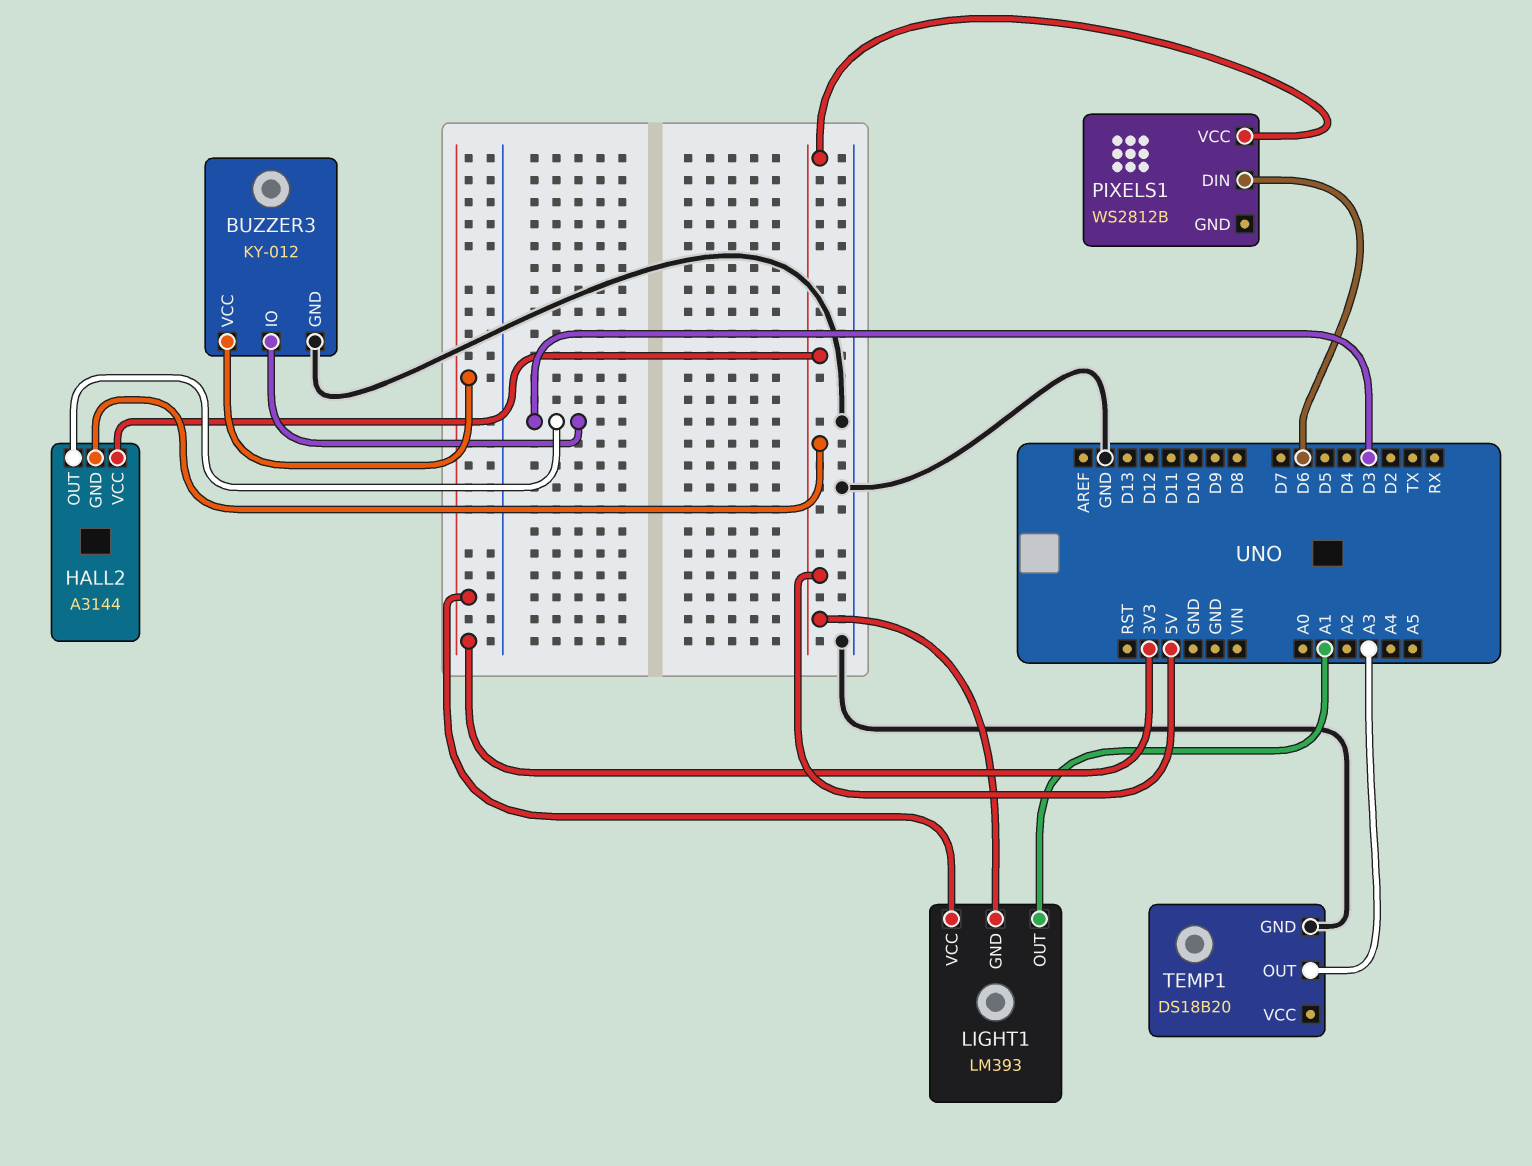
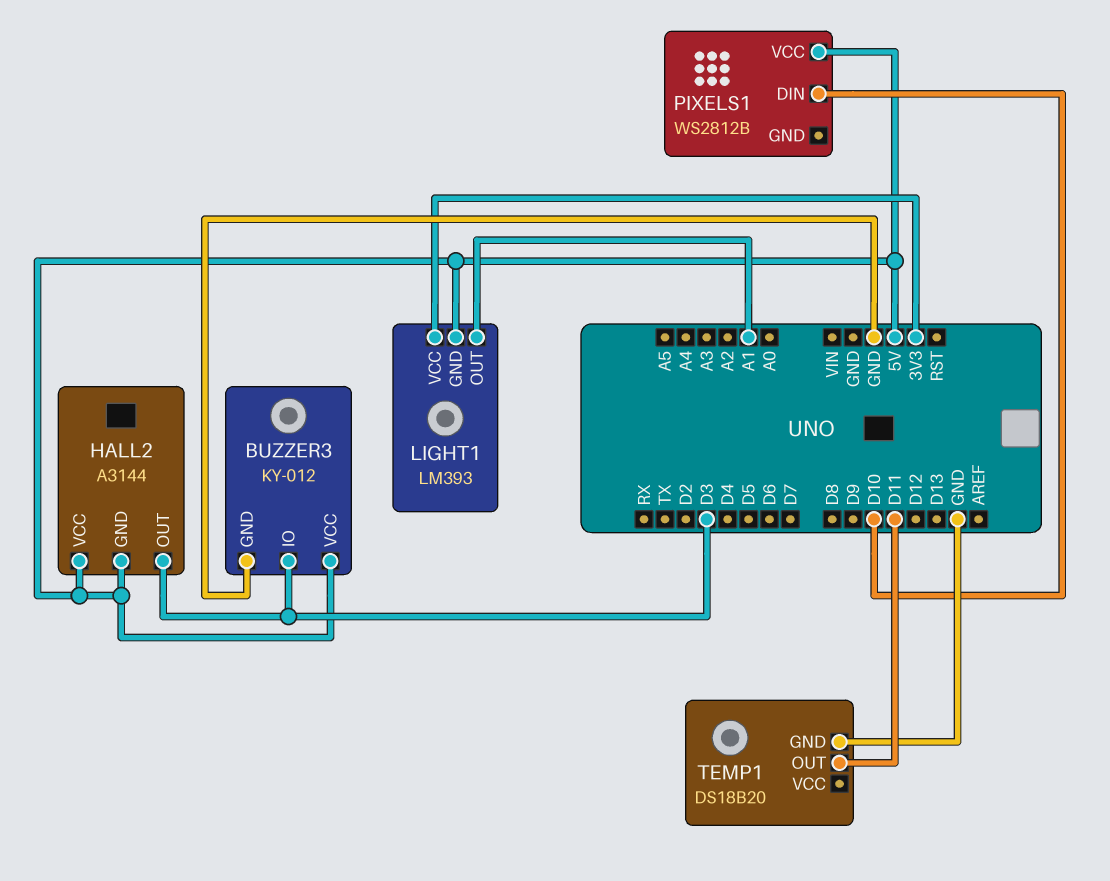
BUZZER3 pin VCC: 3V3 -> 5V
PIXELS1 pin DIN: D6 -> D10
TEMP1 pin OUT: A3 -> D11

